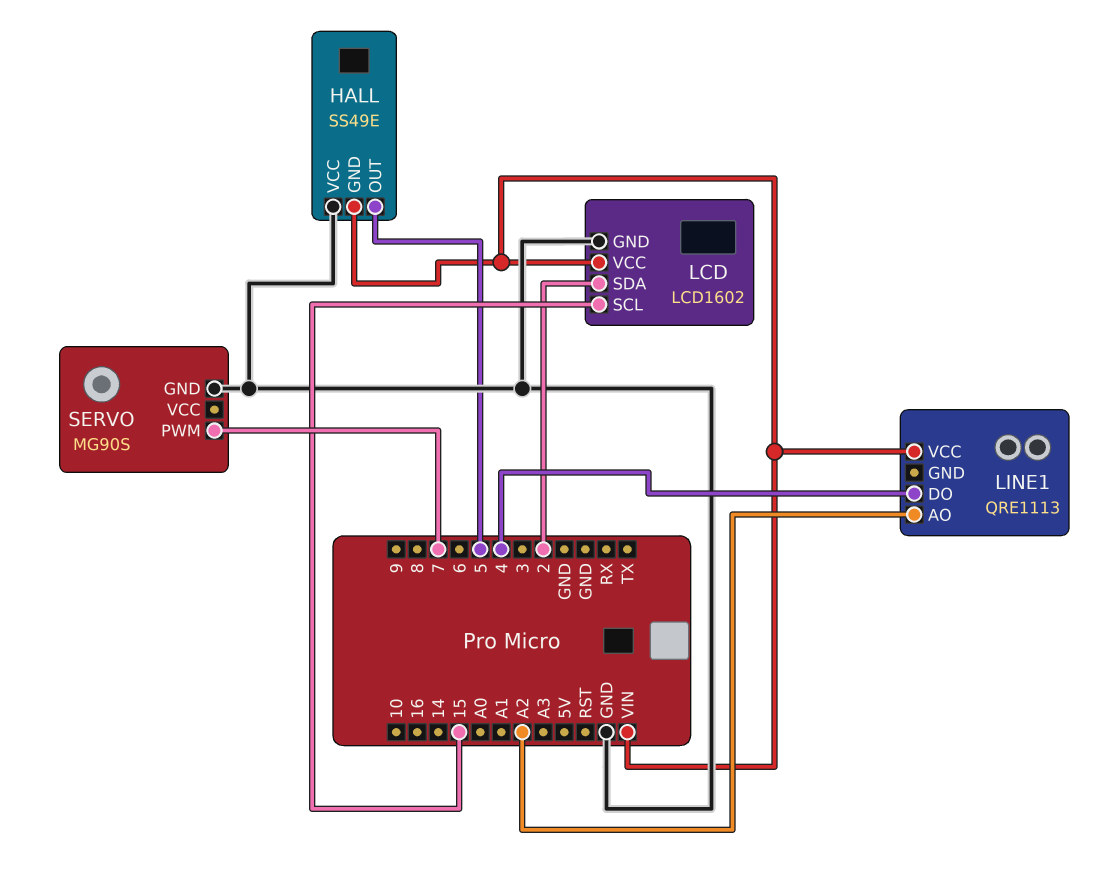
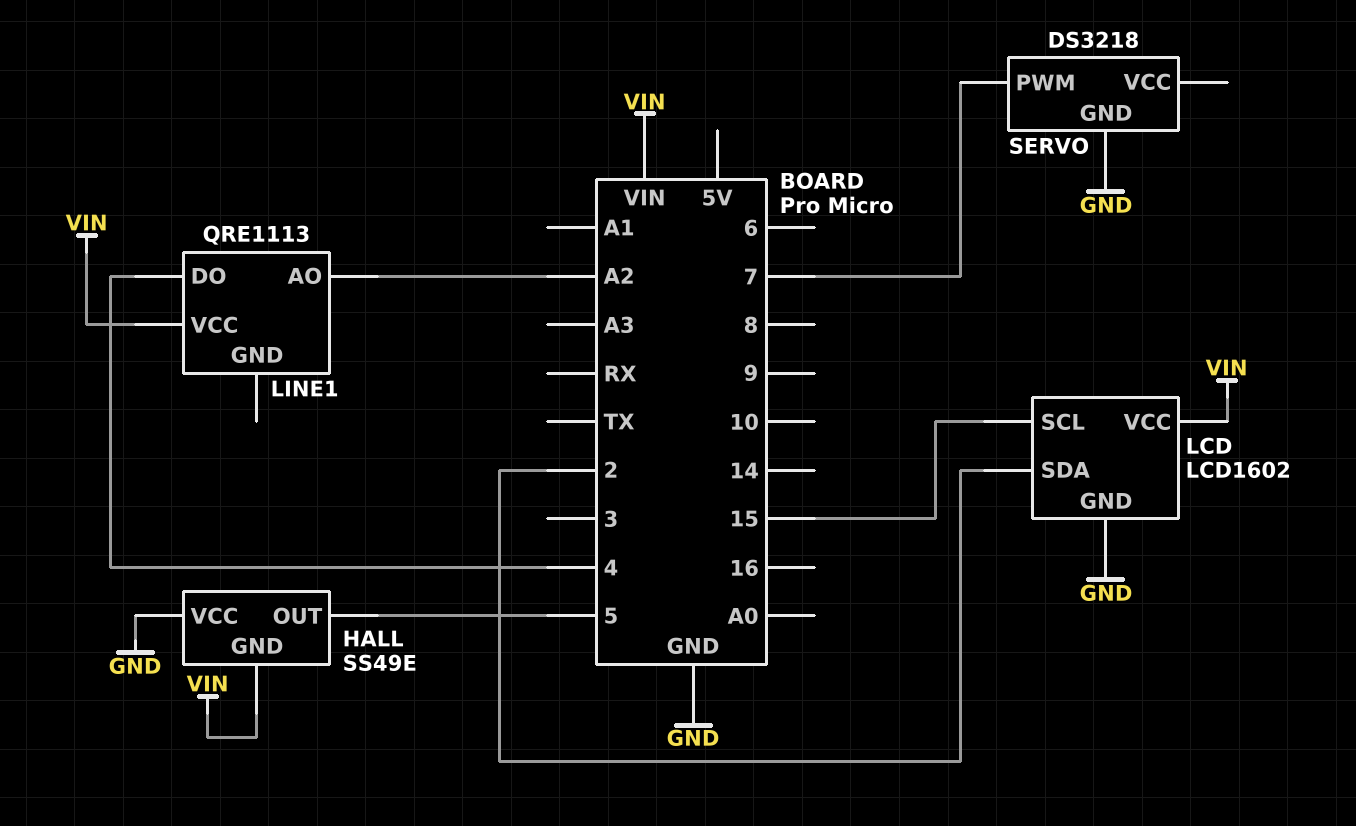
SERVO: MG90S -> DS3218

